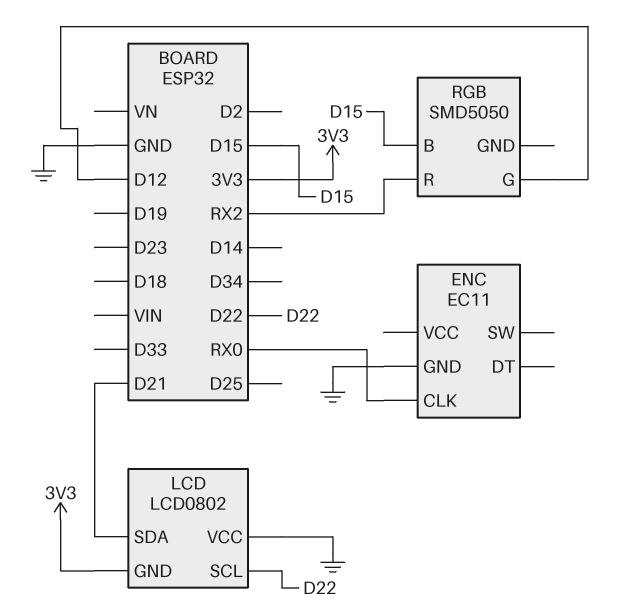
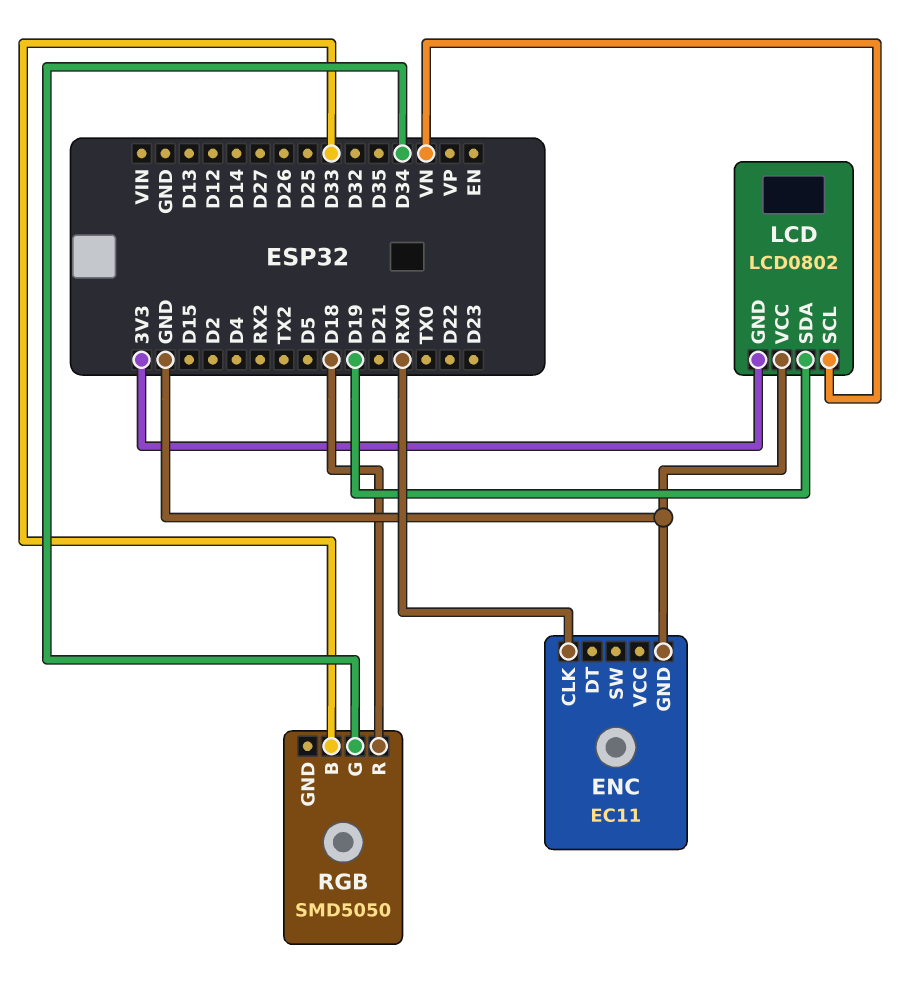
LCD pin SCL: D22 -> VN
LCD pin SDA: D21 -> D19
RGB pin B: D15 -> D33
RGB pin G: D12 -> D34
RGB pin R: RX2 -> D18

